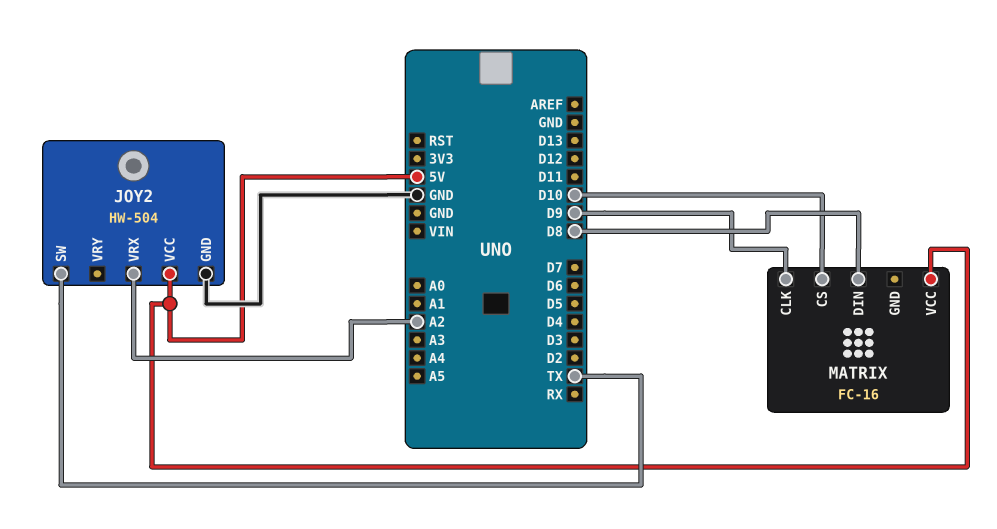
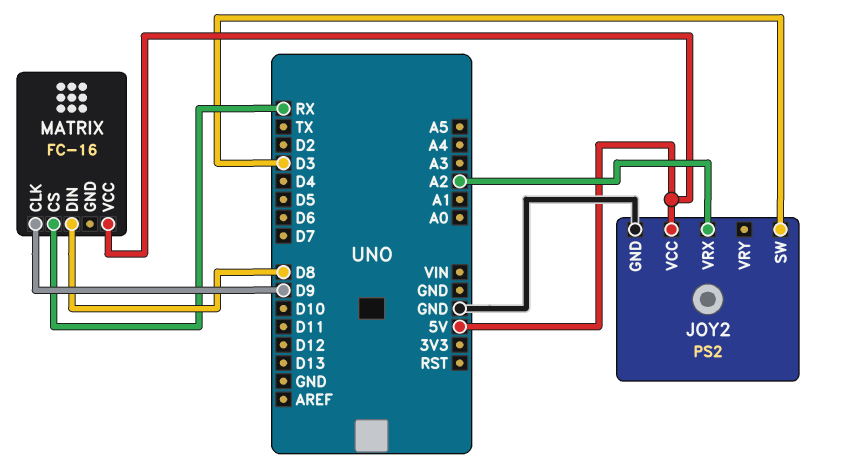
JOY2: HW-504 -> PS2
JOY2 pin SW: TX -> D3
MATRIX pin CS: D10 -> RX

